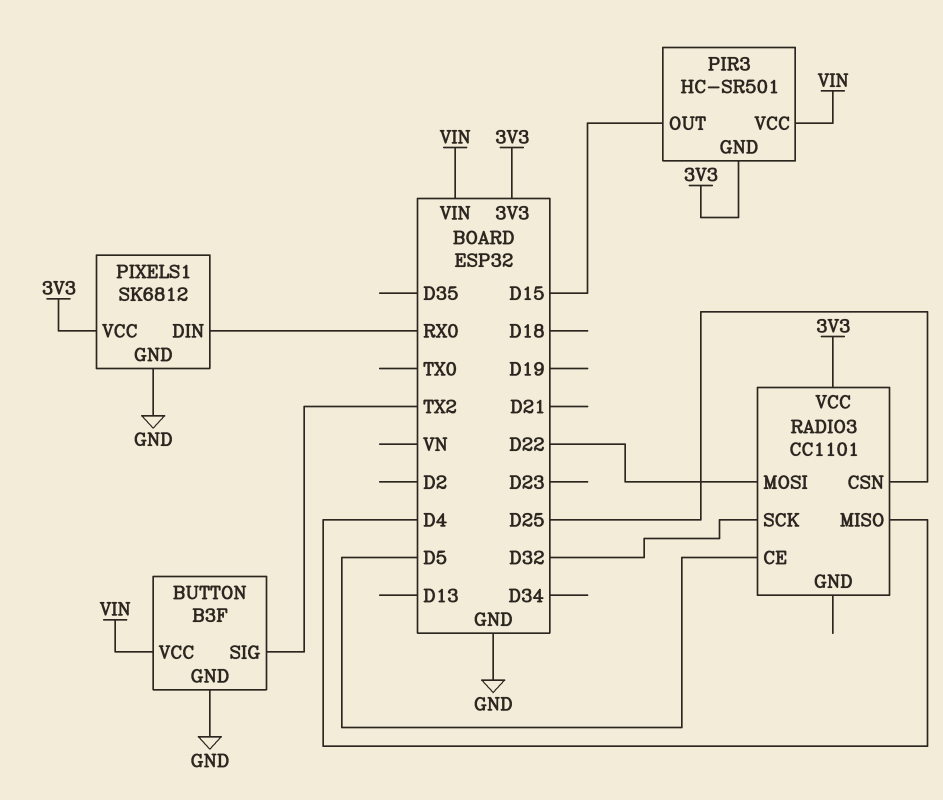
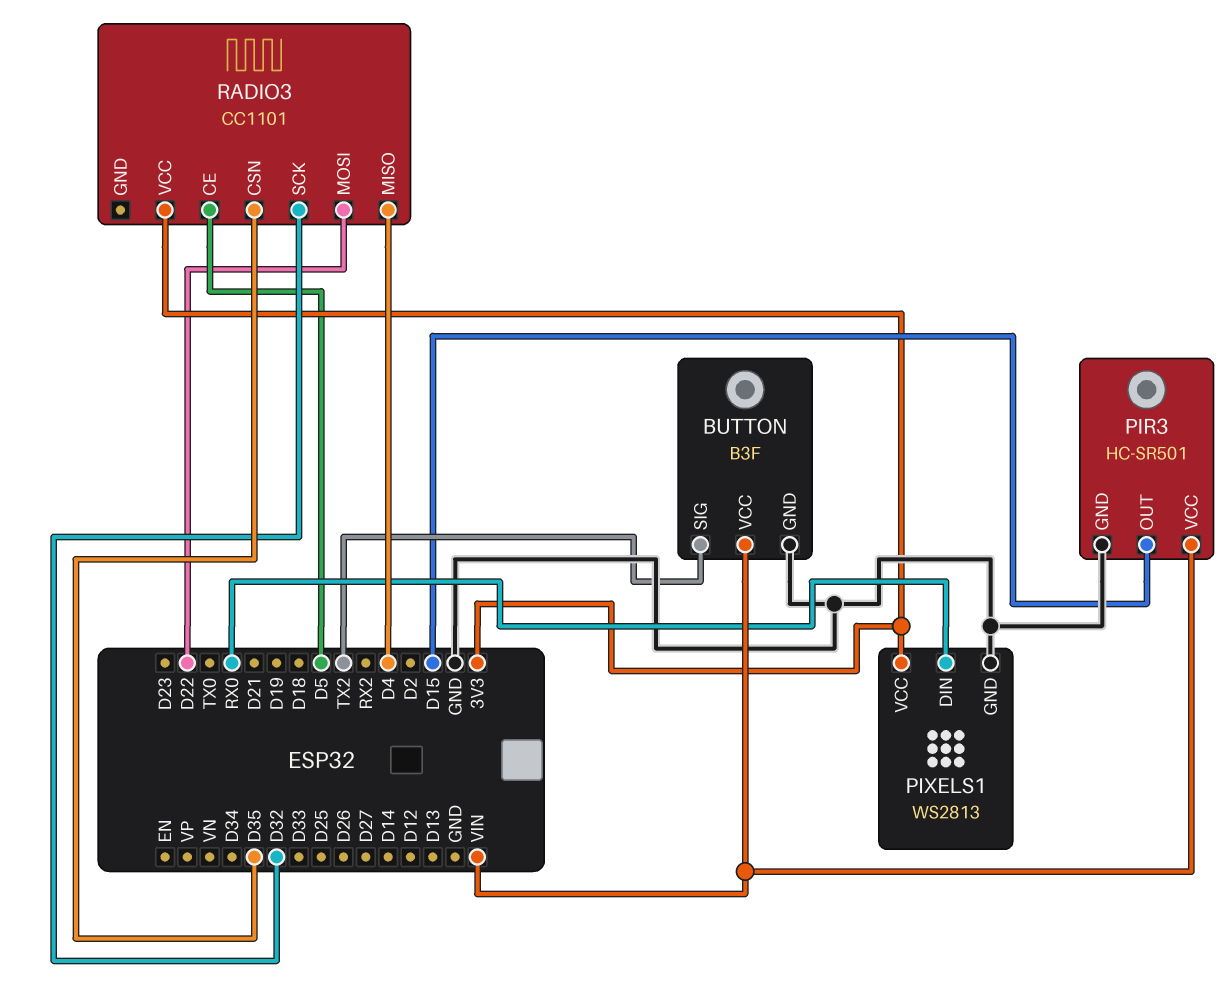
PIR3 pin GND: 3V3 -> GND
PIXELS1: SK6812 -> WS2813
RADIO3 pin CSN: D25 -> D35

